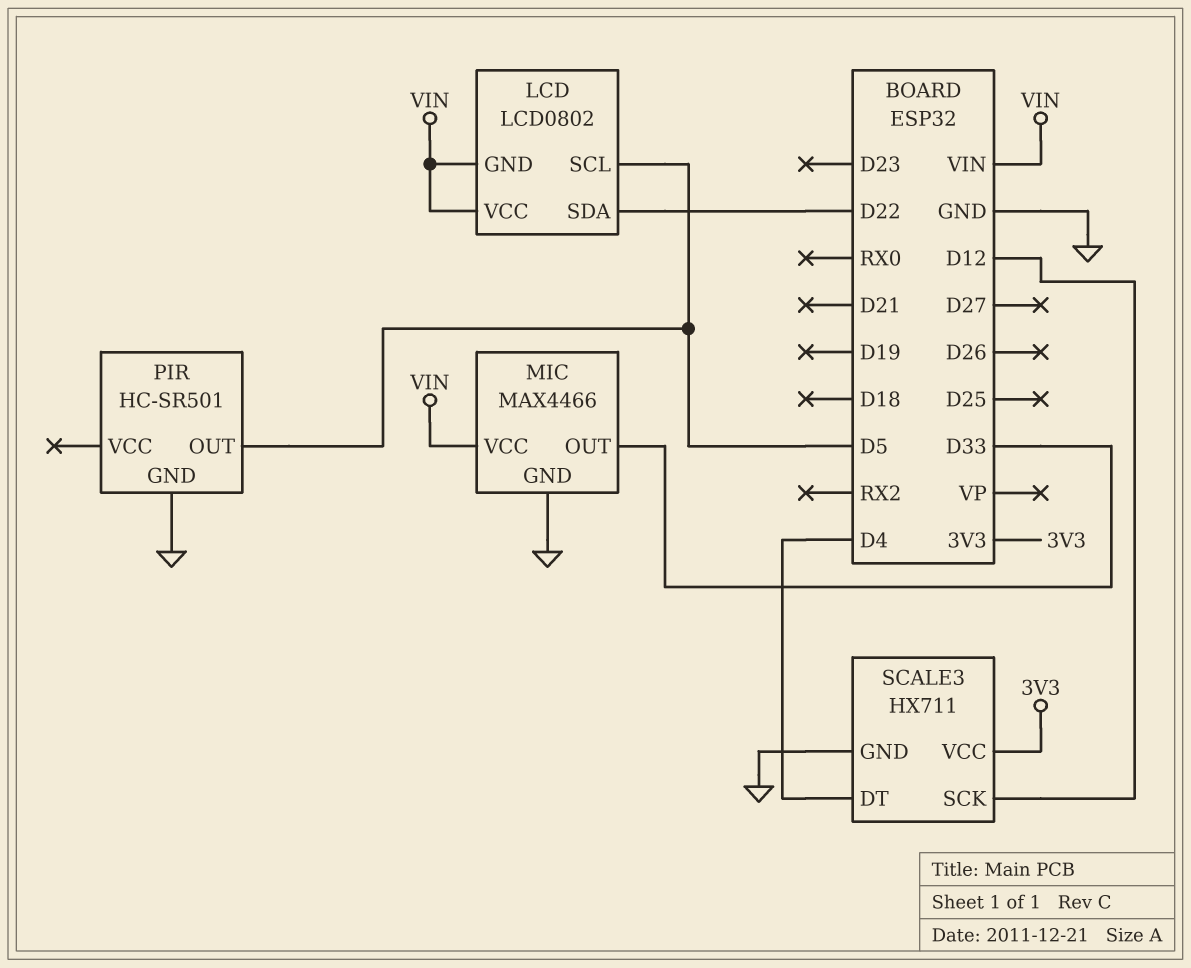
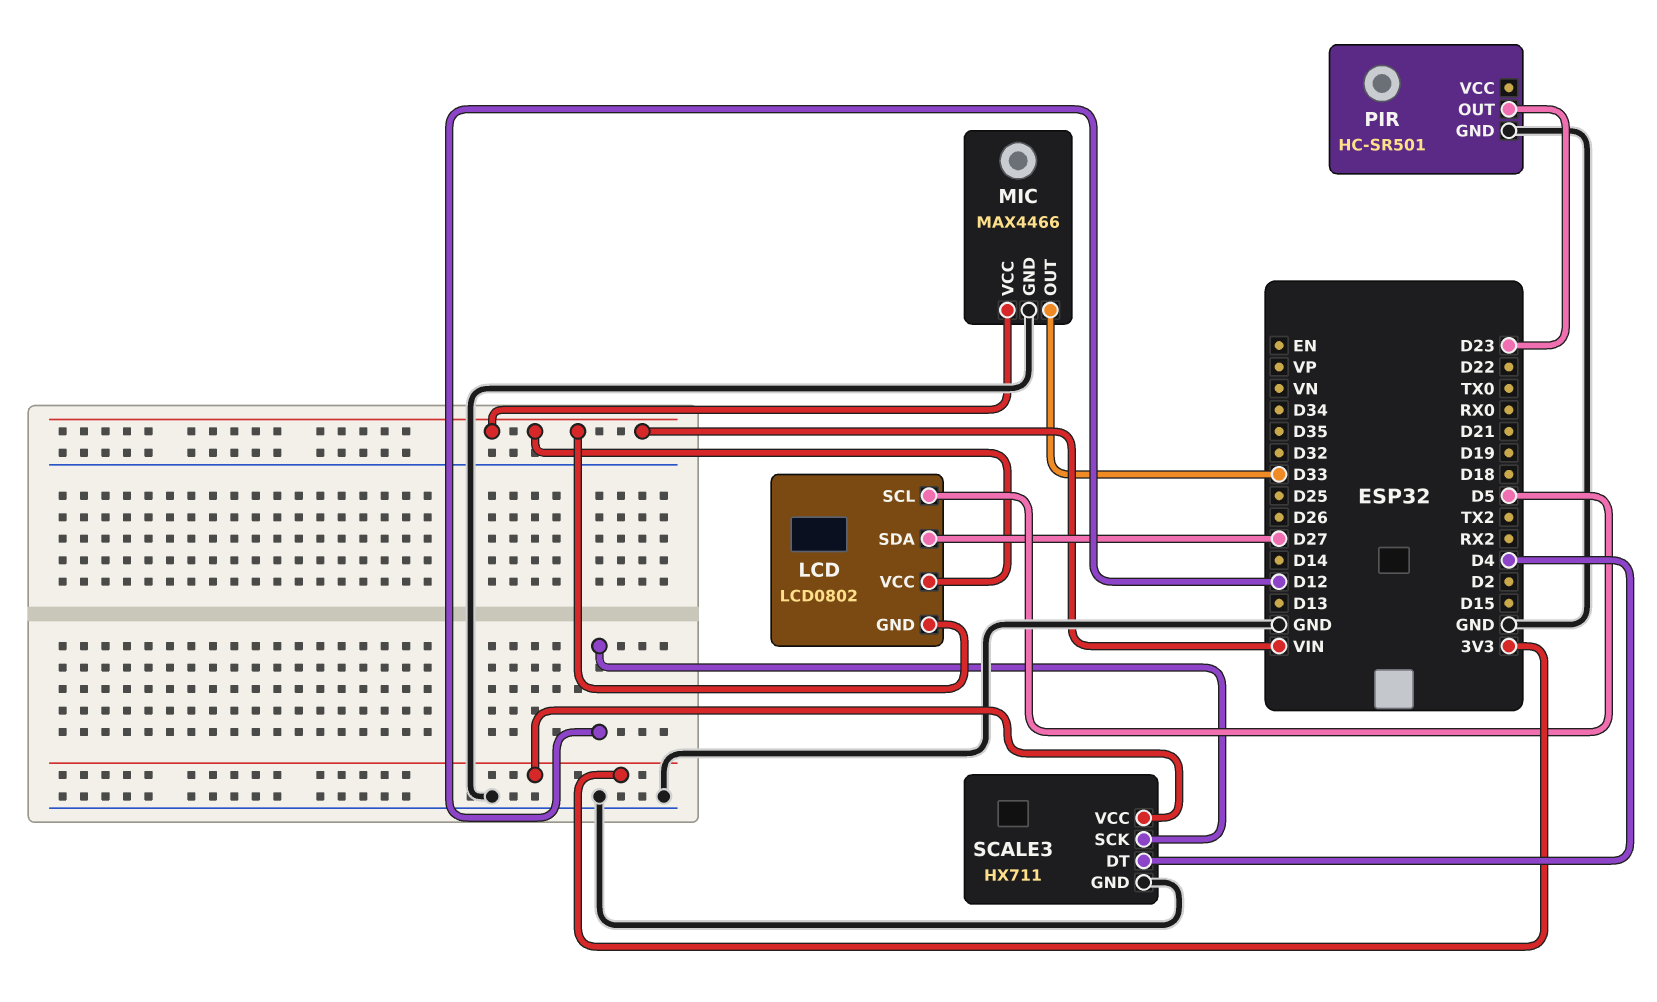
LCD pin SDA: D22 -> D27
PIR pin OUT: D5 -> D23

